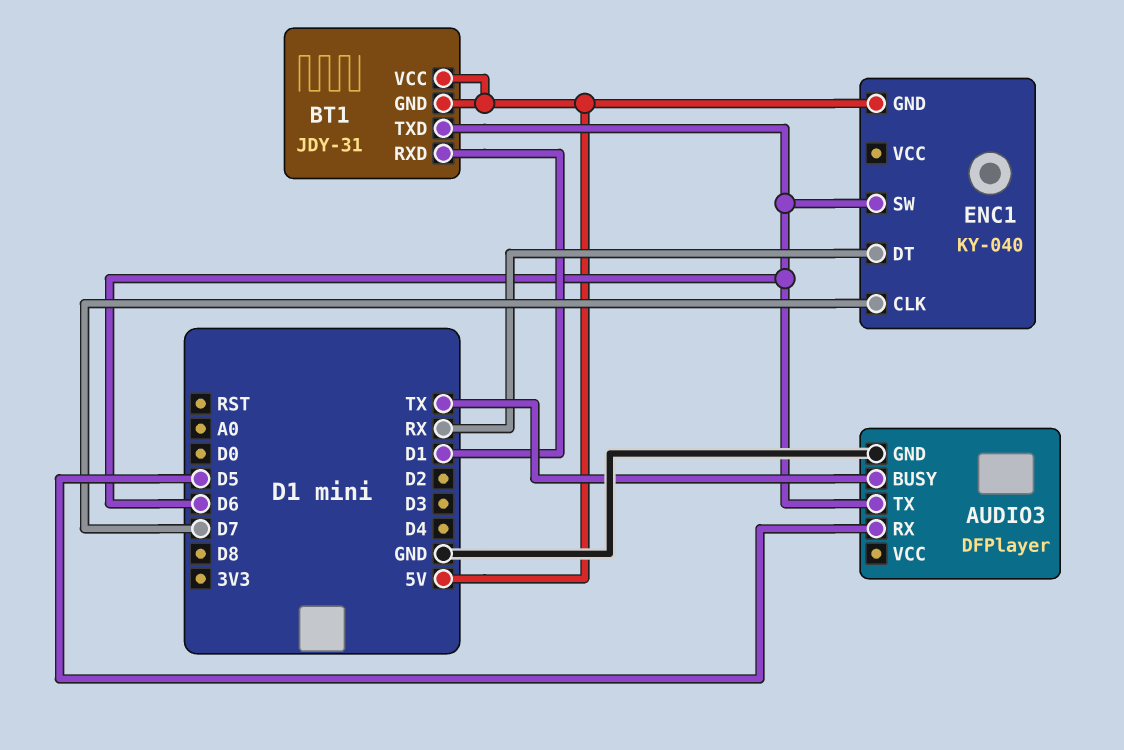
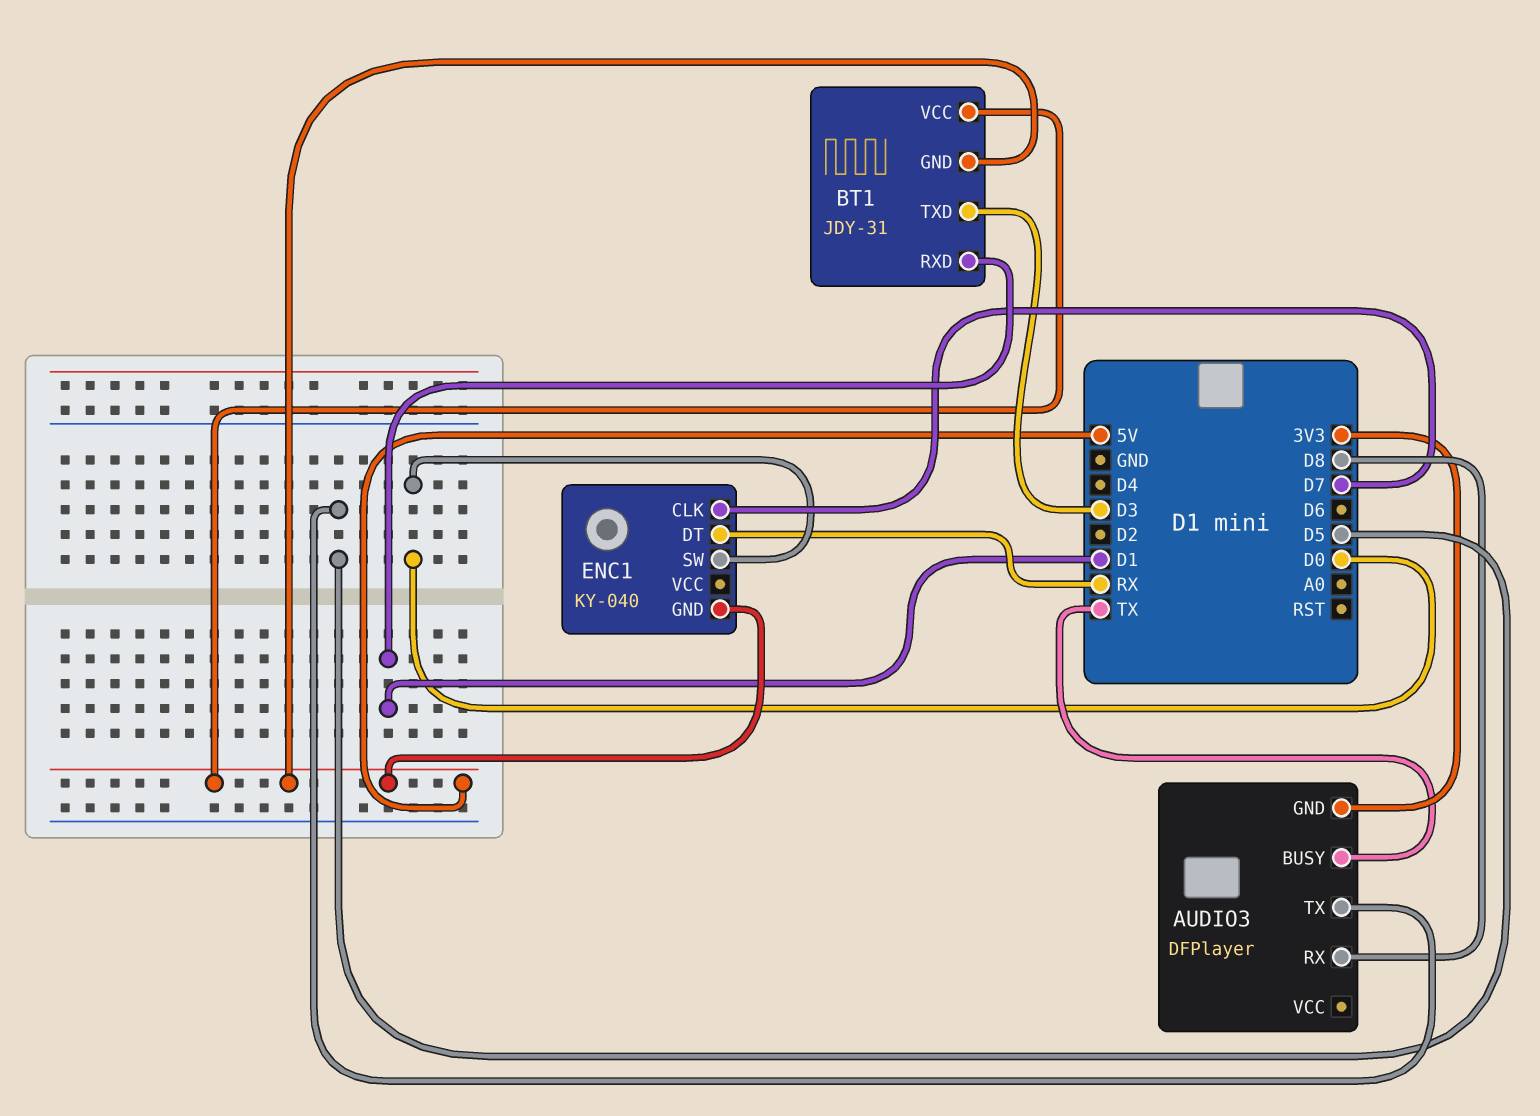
AUDIO3 pin GND: GND -> 3V3
AUDIO3 pin RX: D5 -> D8
AUDIO3 pin TX: D6 -> D5
BT1 pin TXD: D6 -> D3
ENC1 pin SW: D6 -> D0

